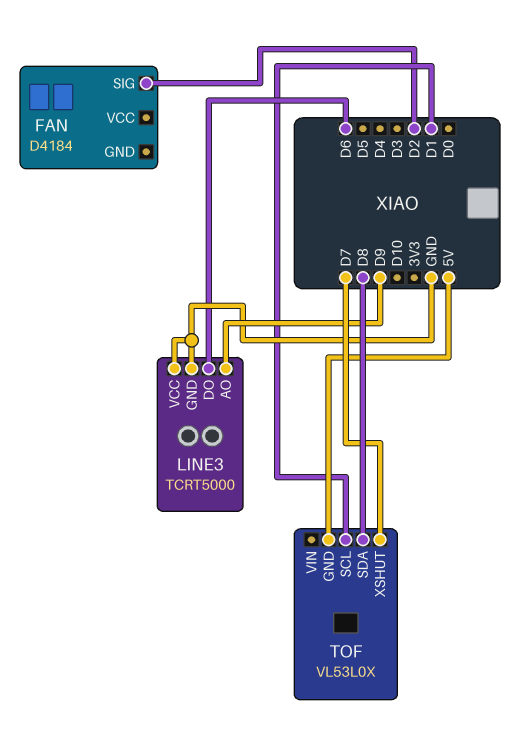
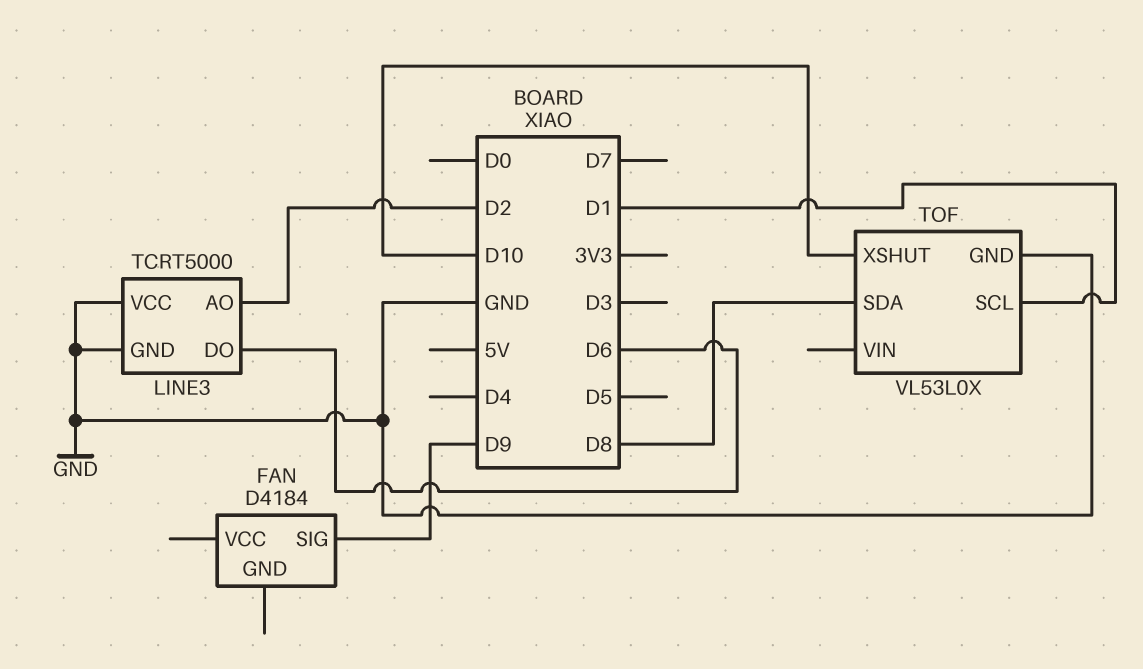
FAN pin SIG: D2 -> D9
LINE3 pin AO: D9 -> D2
TOF pin GND: 5V -> GND
TOF pin XSHUT: D7 -> D10

